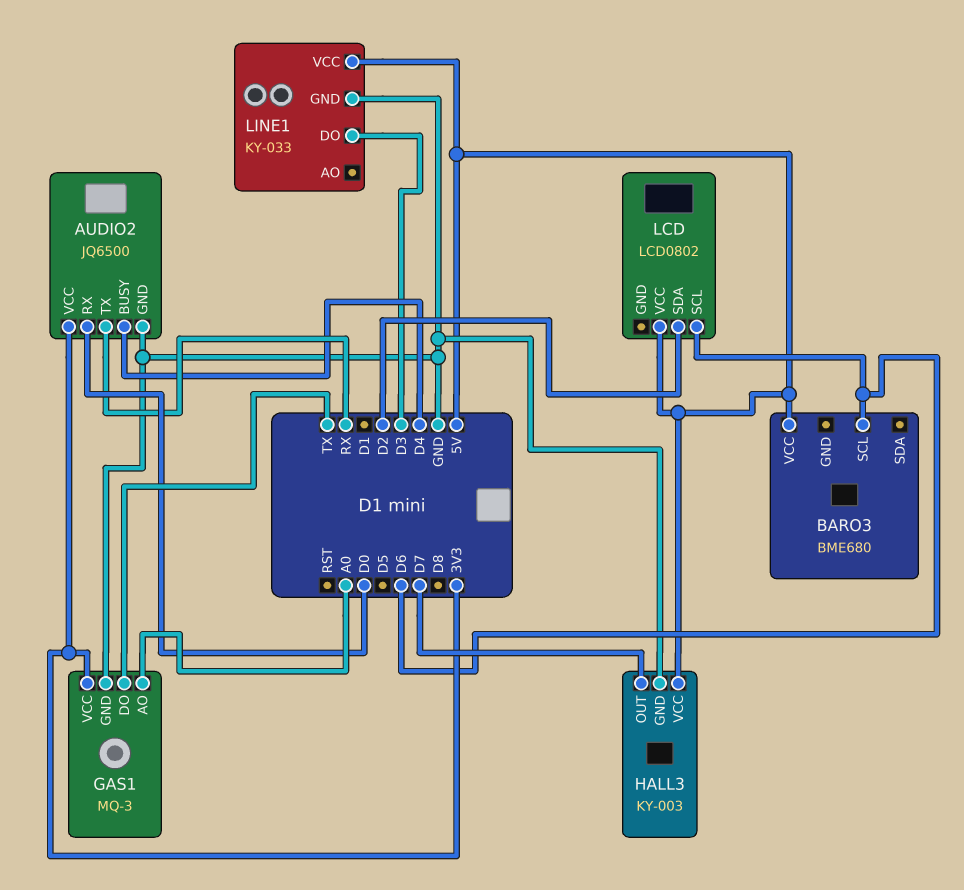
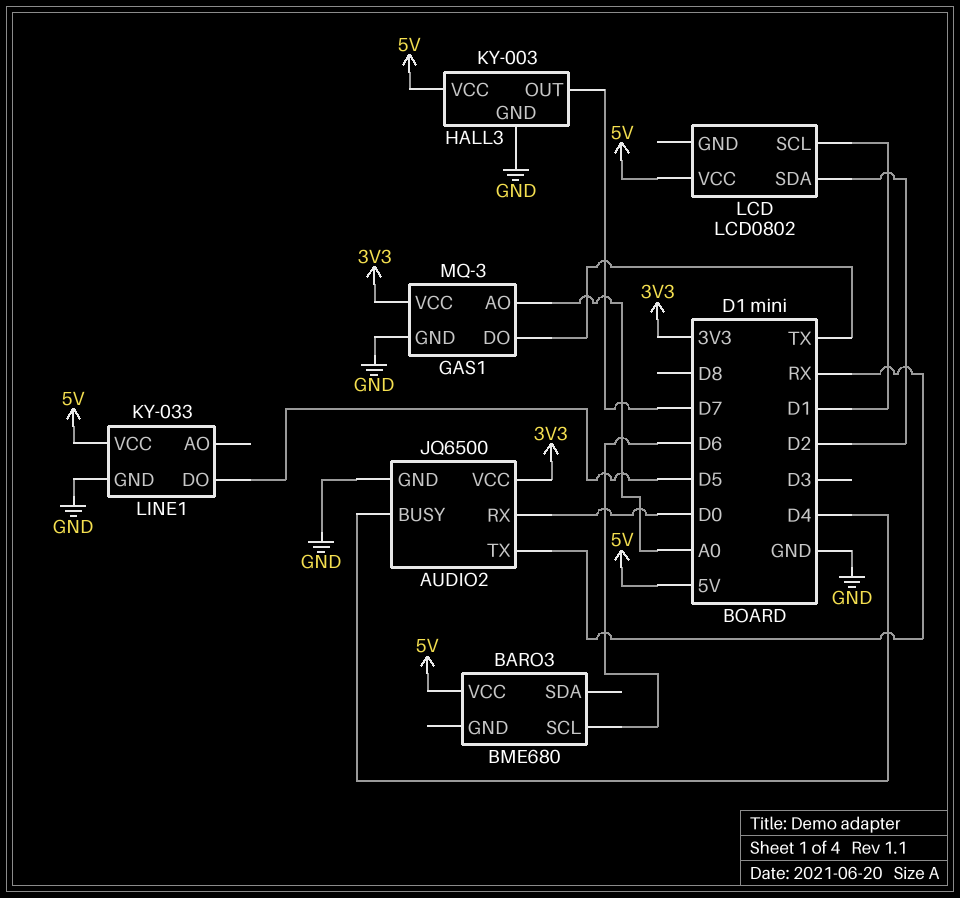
LCD pin SCL: D6 -> D1
LINE1 pin DO: D3 -> D5

